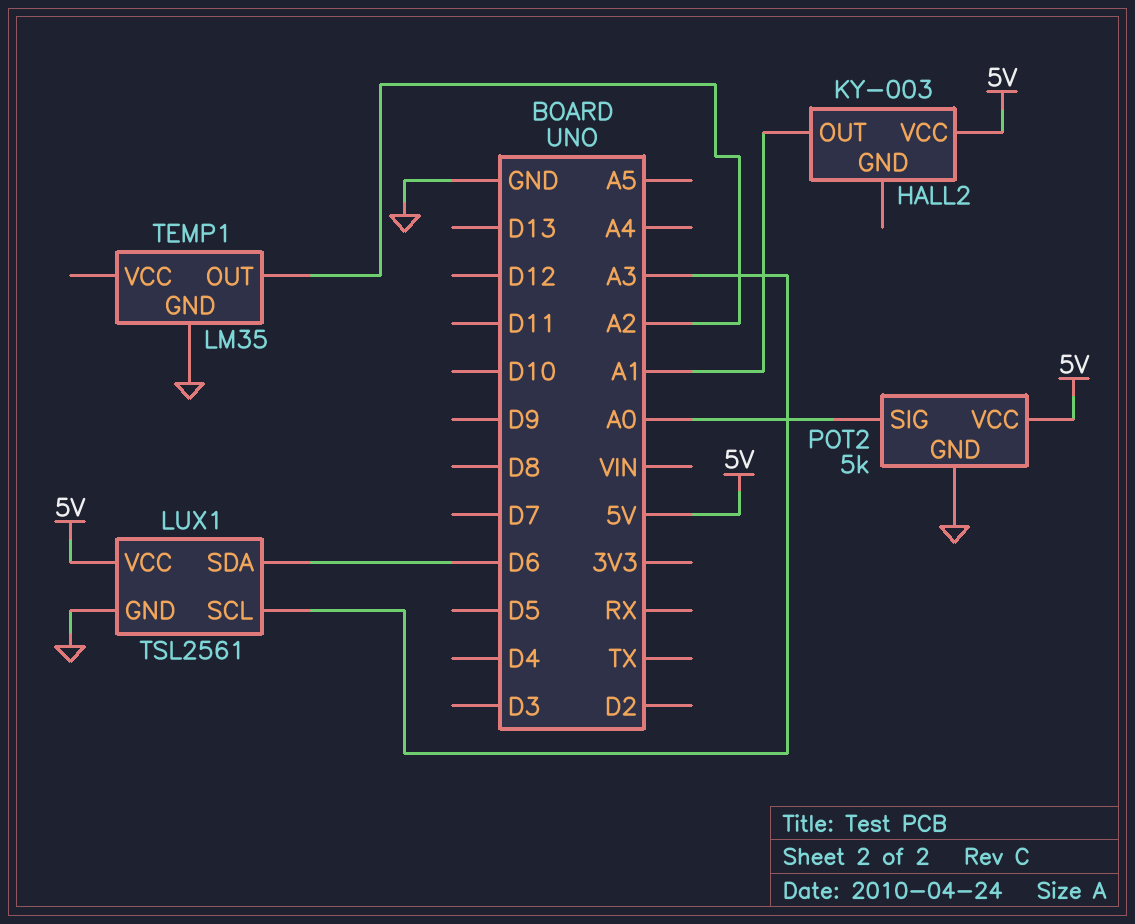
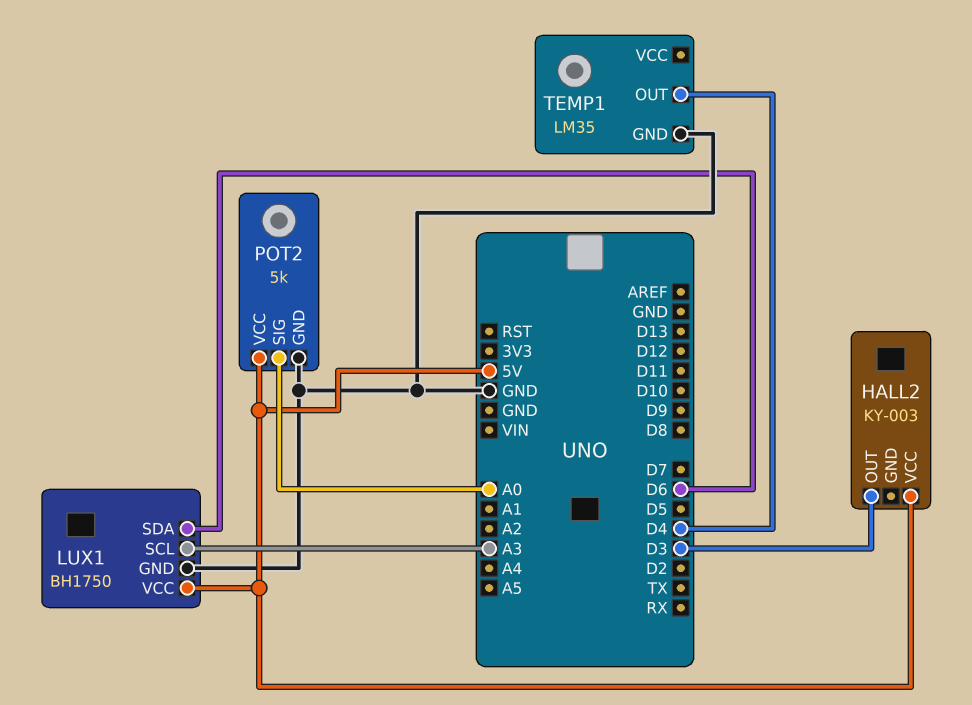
HALL2 pin OUT: A1 -> D3
LUX1: TSL2561 -> BH1750
TEMP1 pin OUT: A2 -> D4

